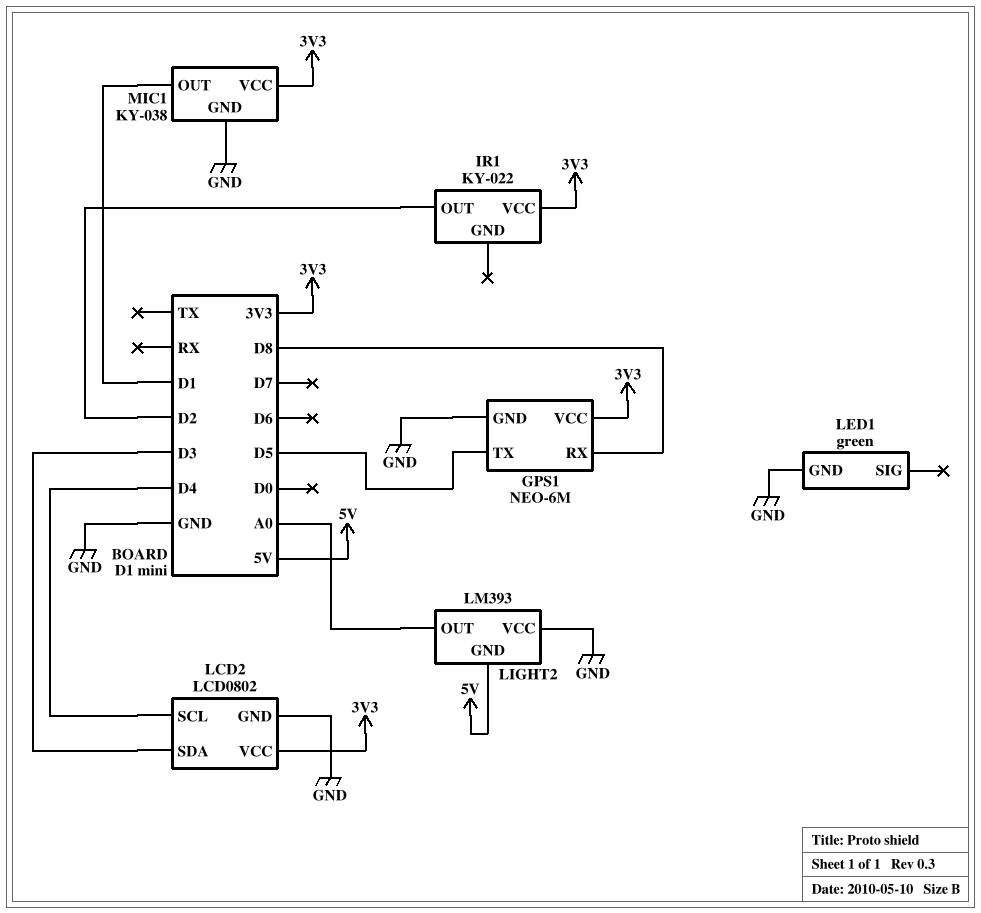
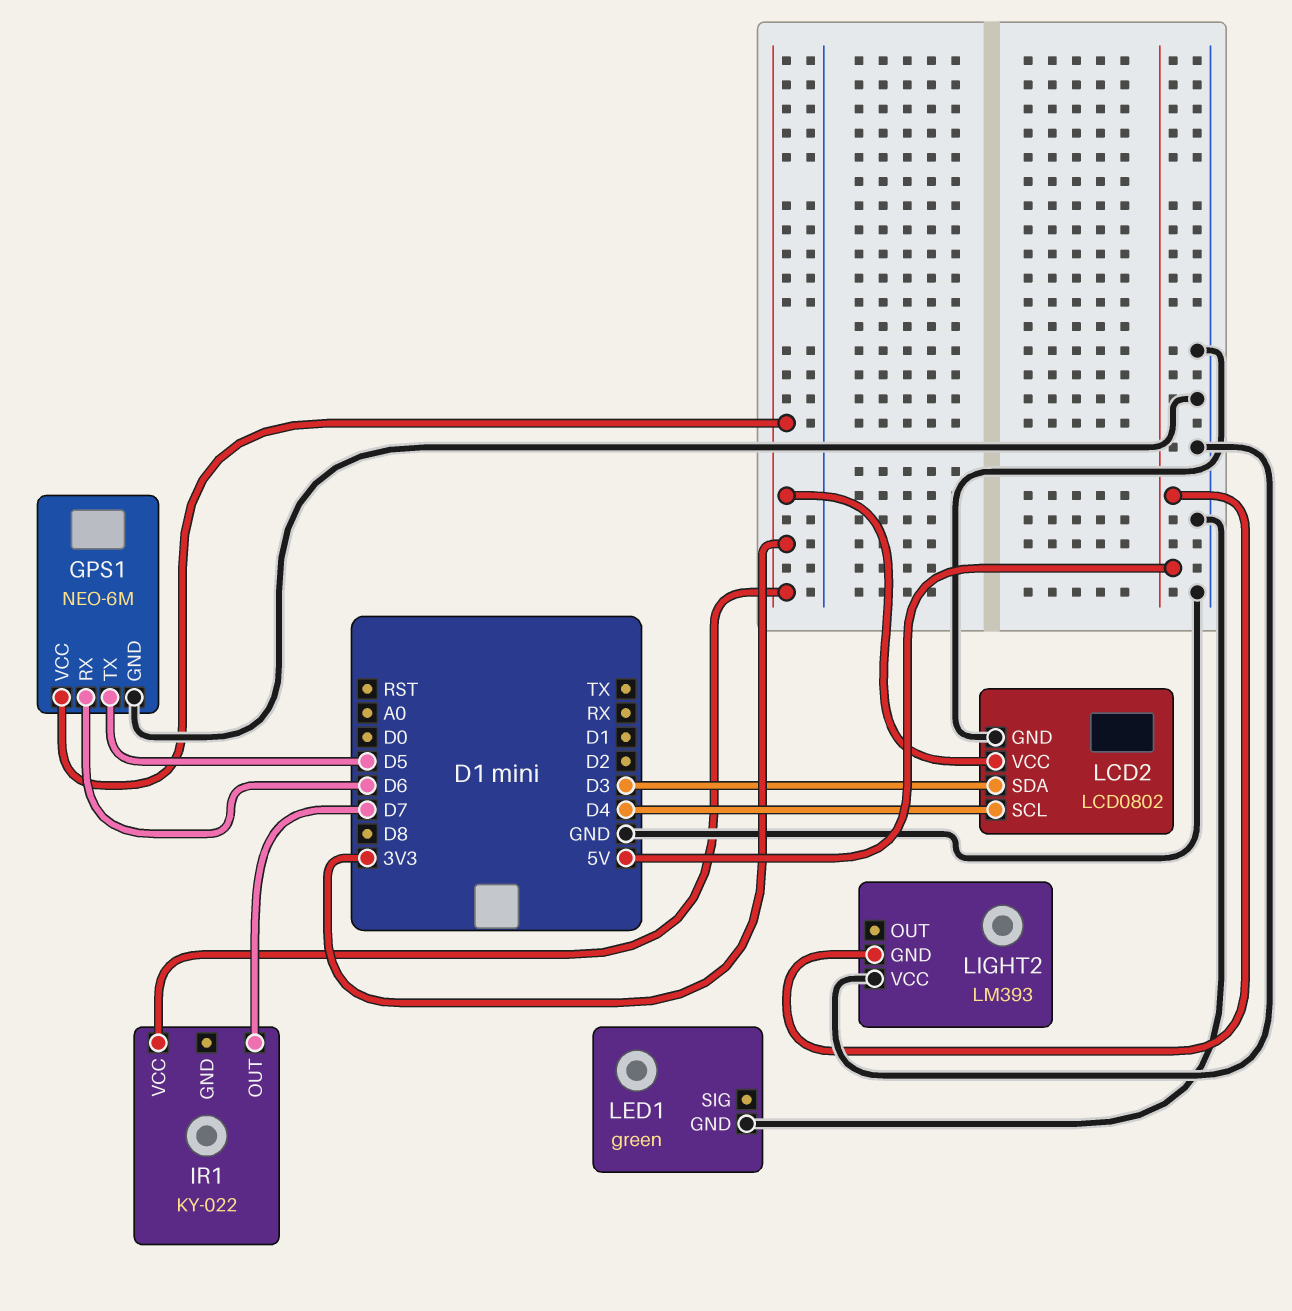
GPS1 pin RX: D8 -> D6
IR1 pin OUT: D2 -> D7
LIGHT2 pin OUT: A0 -> none
MIC1: KY-038 -> none
MIC1 pin GND: GND -> none
MIC1 pin OUT: D1 -> none
MIC1 pin VCC: 3V3 -> none

